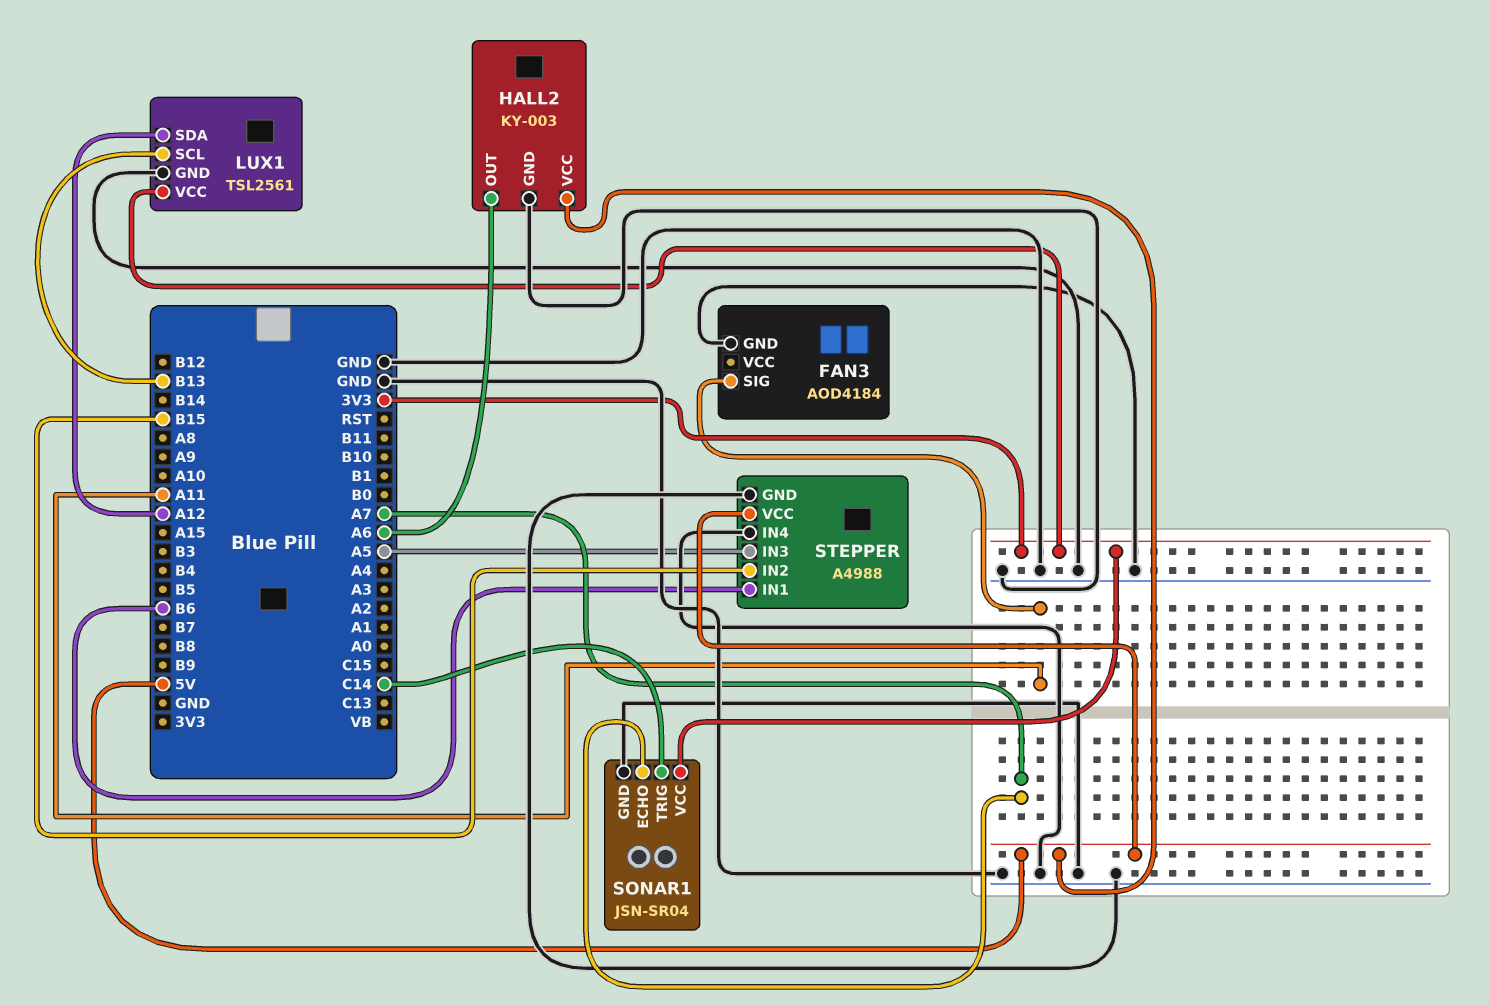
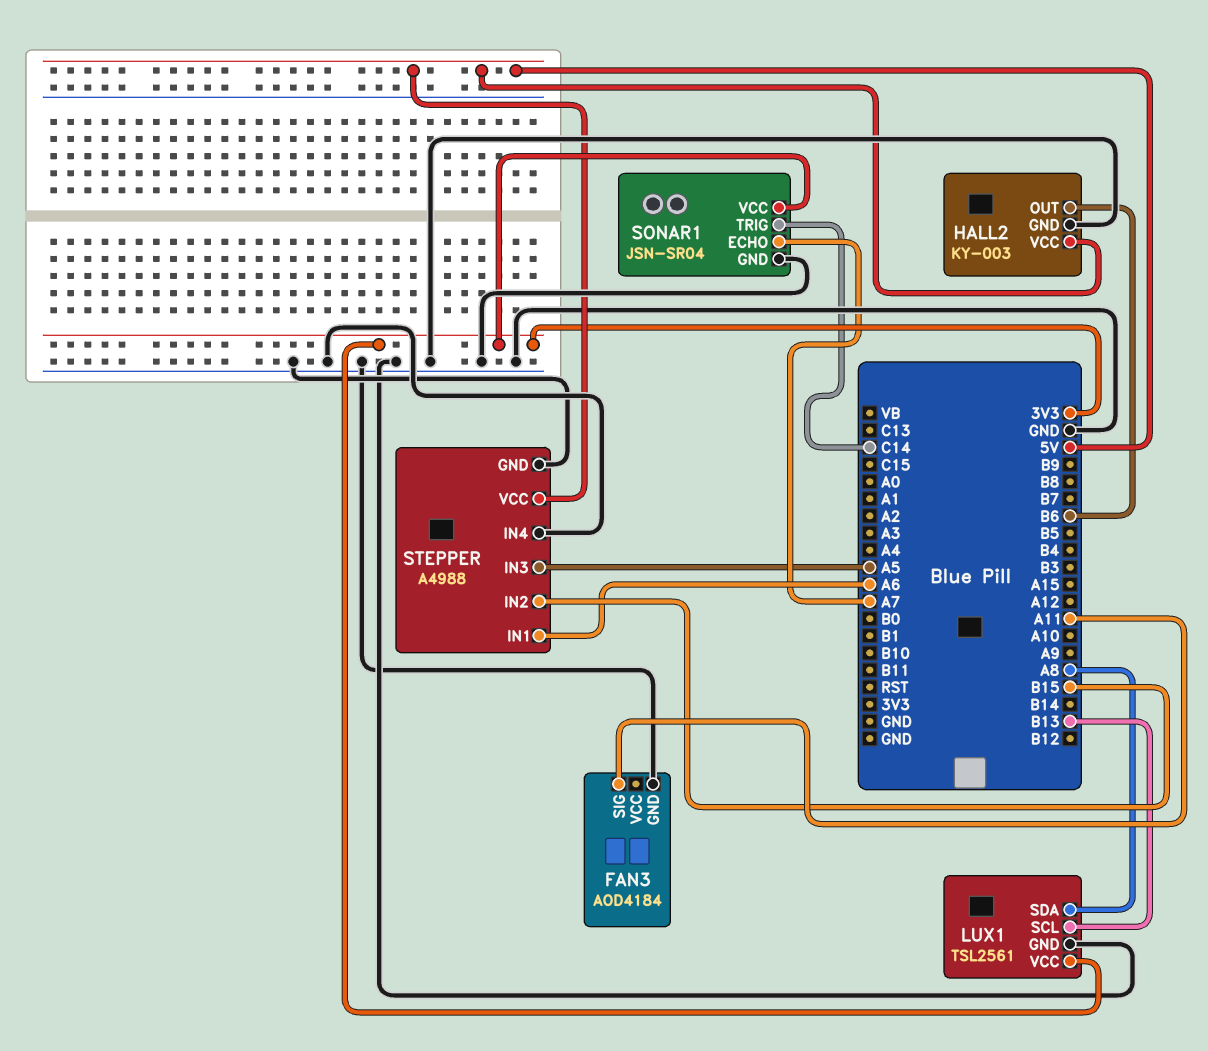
HALL2 pin OUT: A6 -> B6
LUX1 pin SDA: A12 -> A8
STEPPER pin IN1: B6 -> A6

